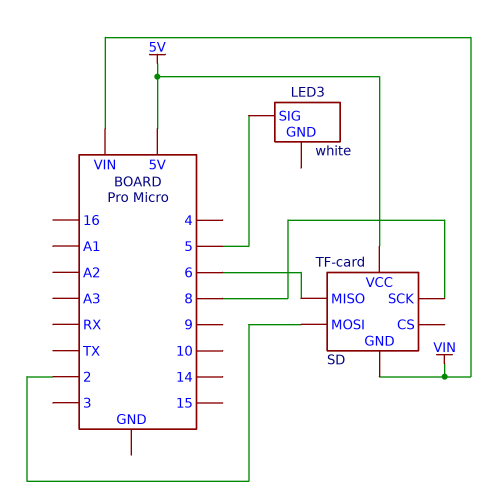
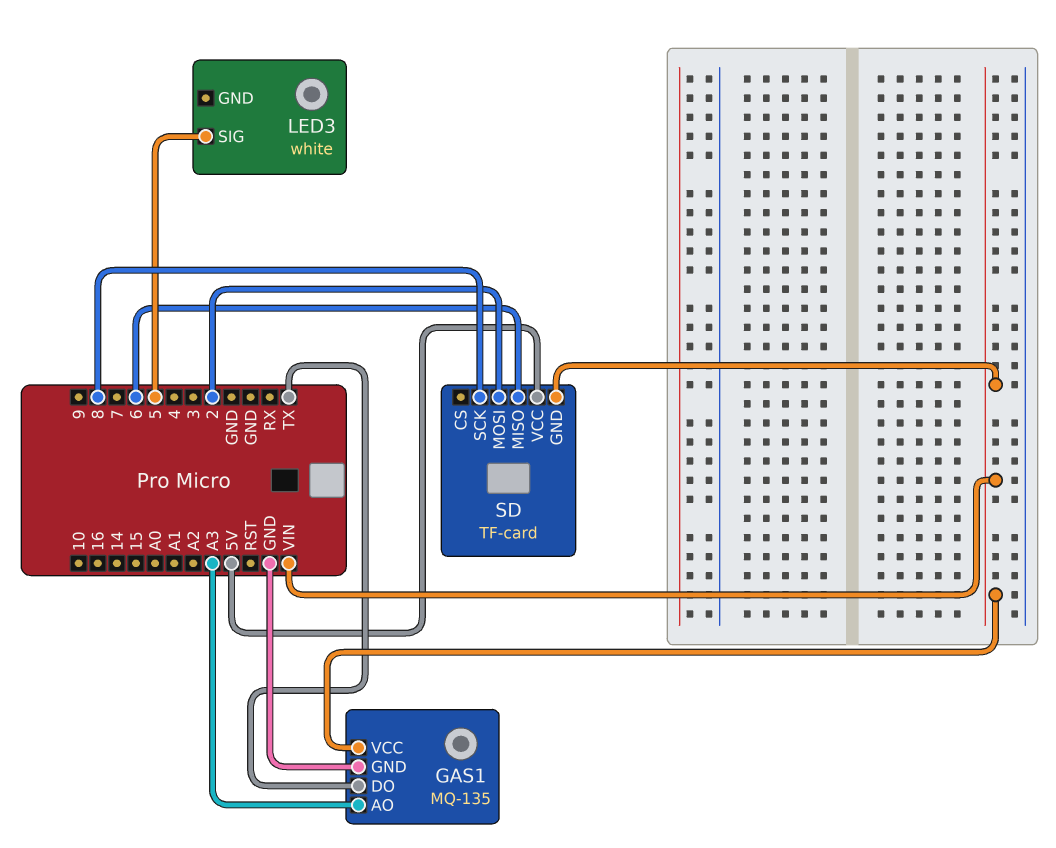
GAS1: none -> MQ-135
GAS1 pin AO: none -> A3
GAS1 pin DO: none -> TX
GAS1 pin GND: none -> GND
GAS1 pin VCC: none -> VIN

